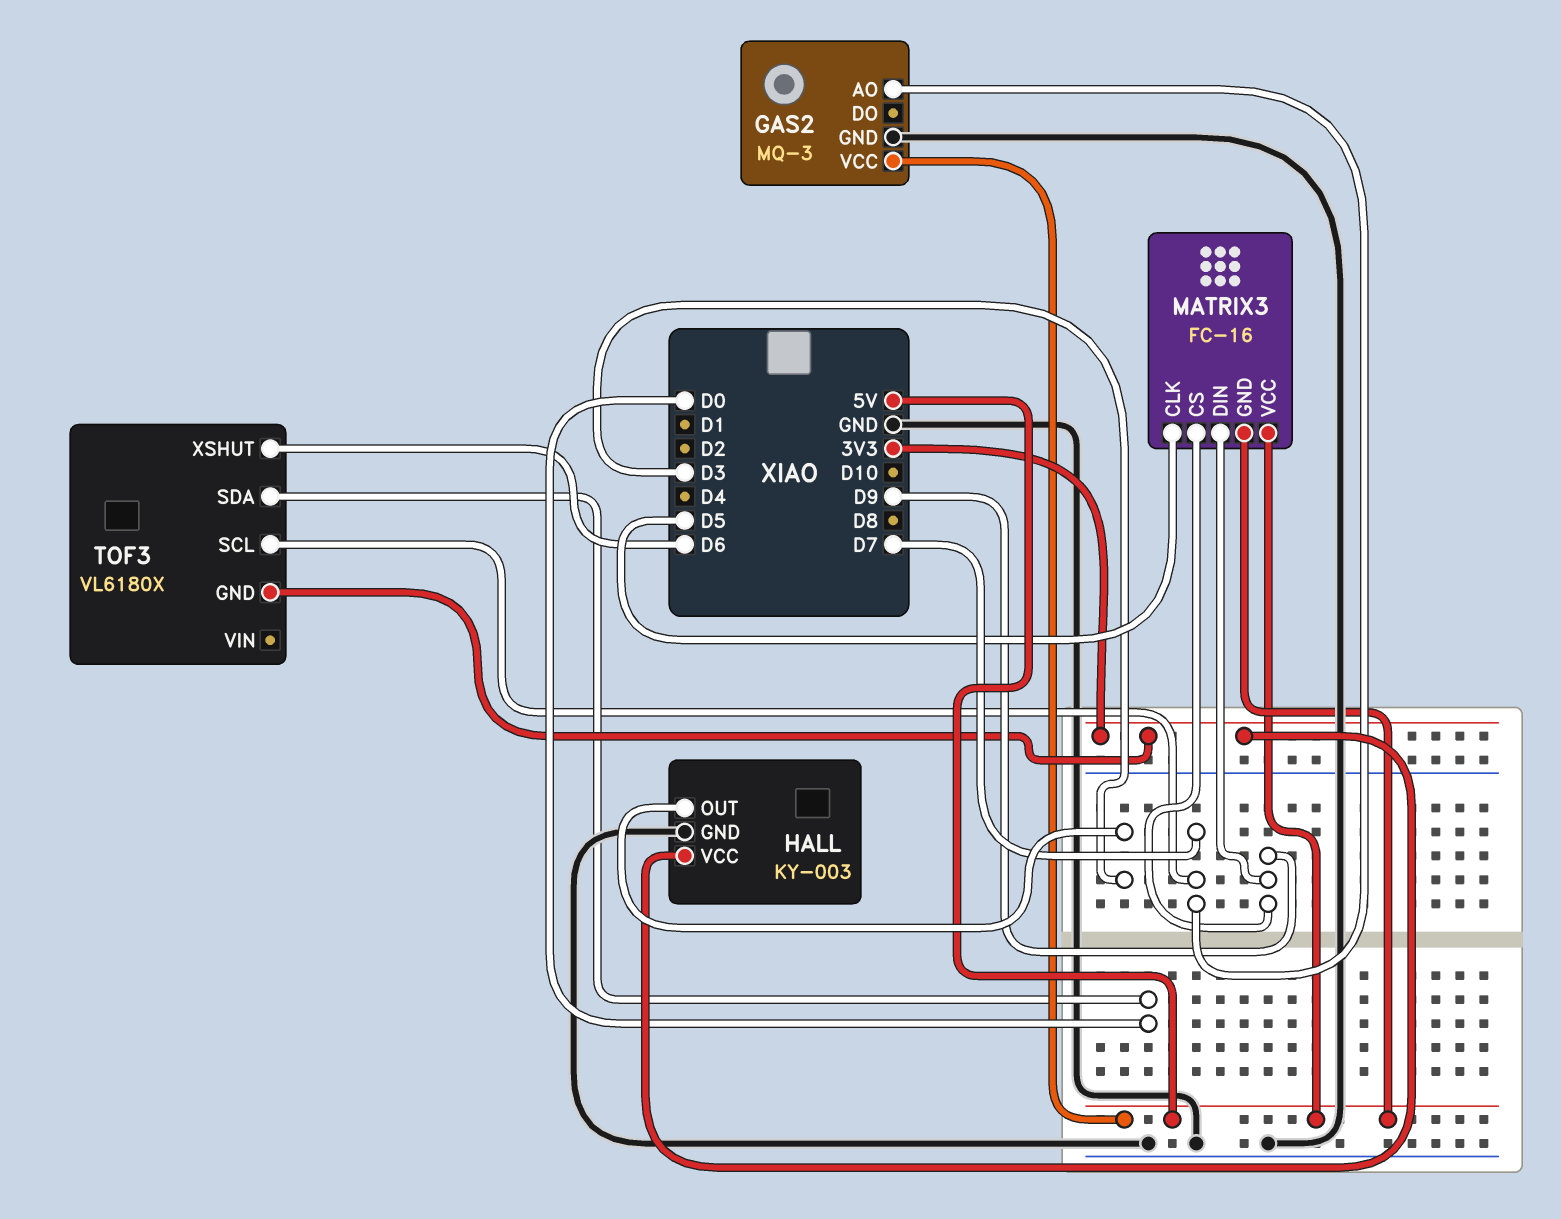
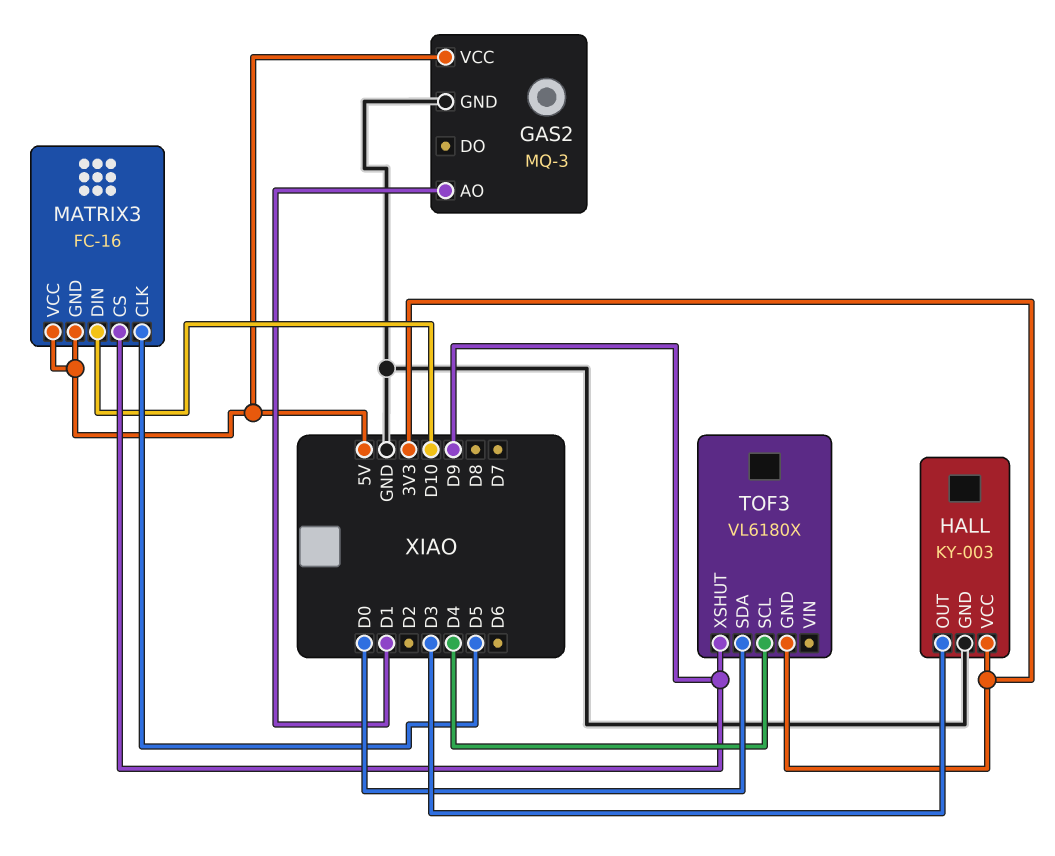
GAS2 pin AO: D7 -> D1
MATRIX3 pin DIN: D9 -> D10
TOF3 pin SCL: D7 -> D4
TOF3 pin XSHUT: D6 -> D9

